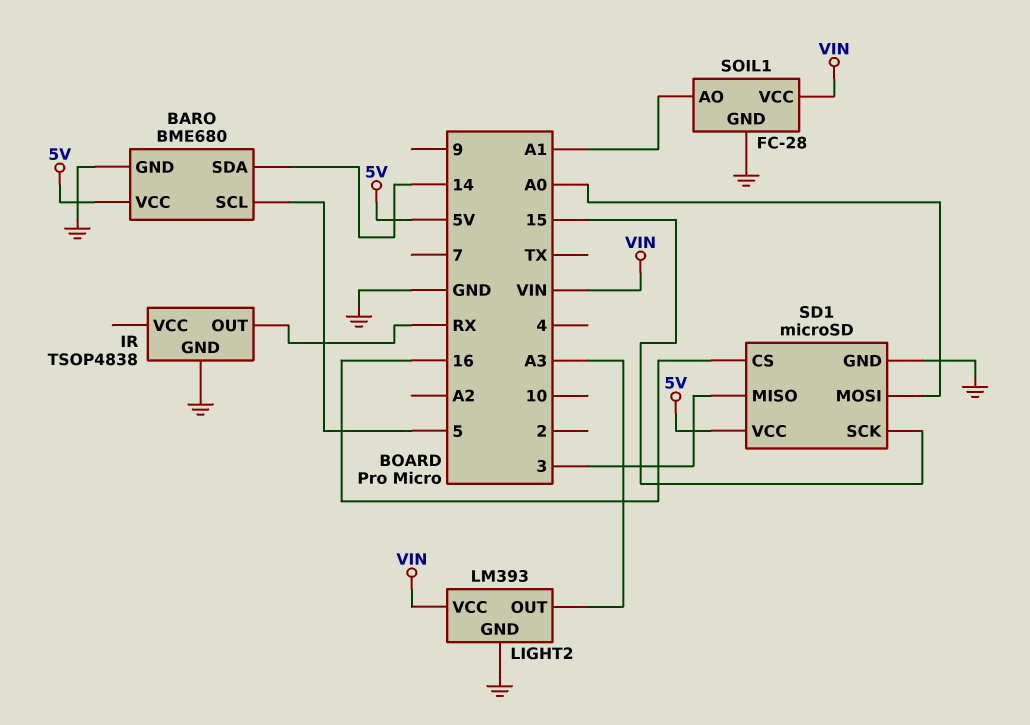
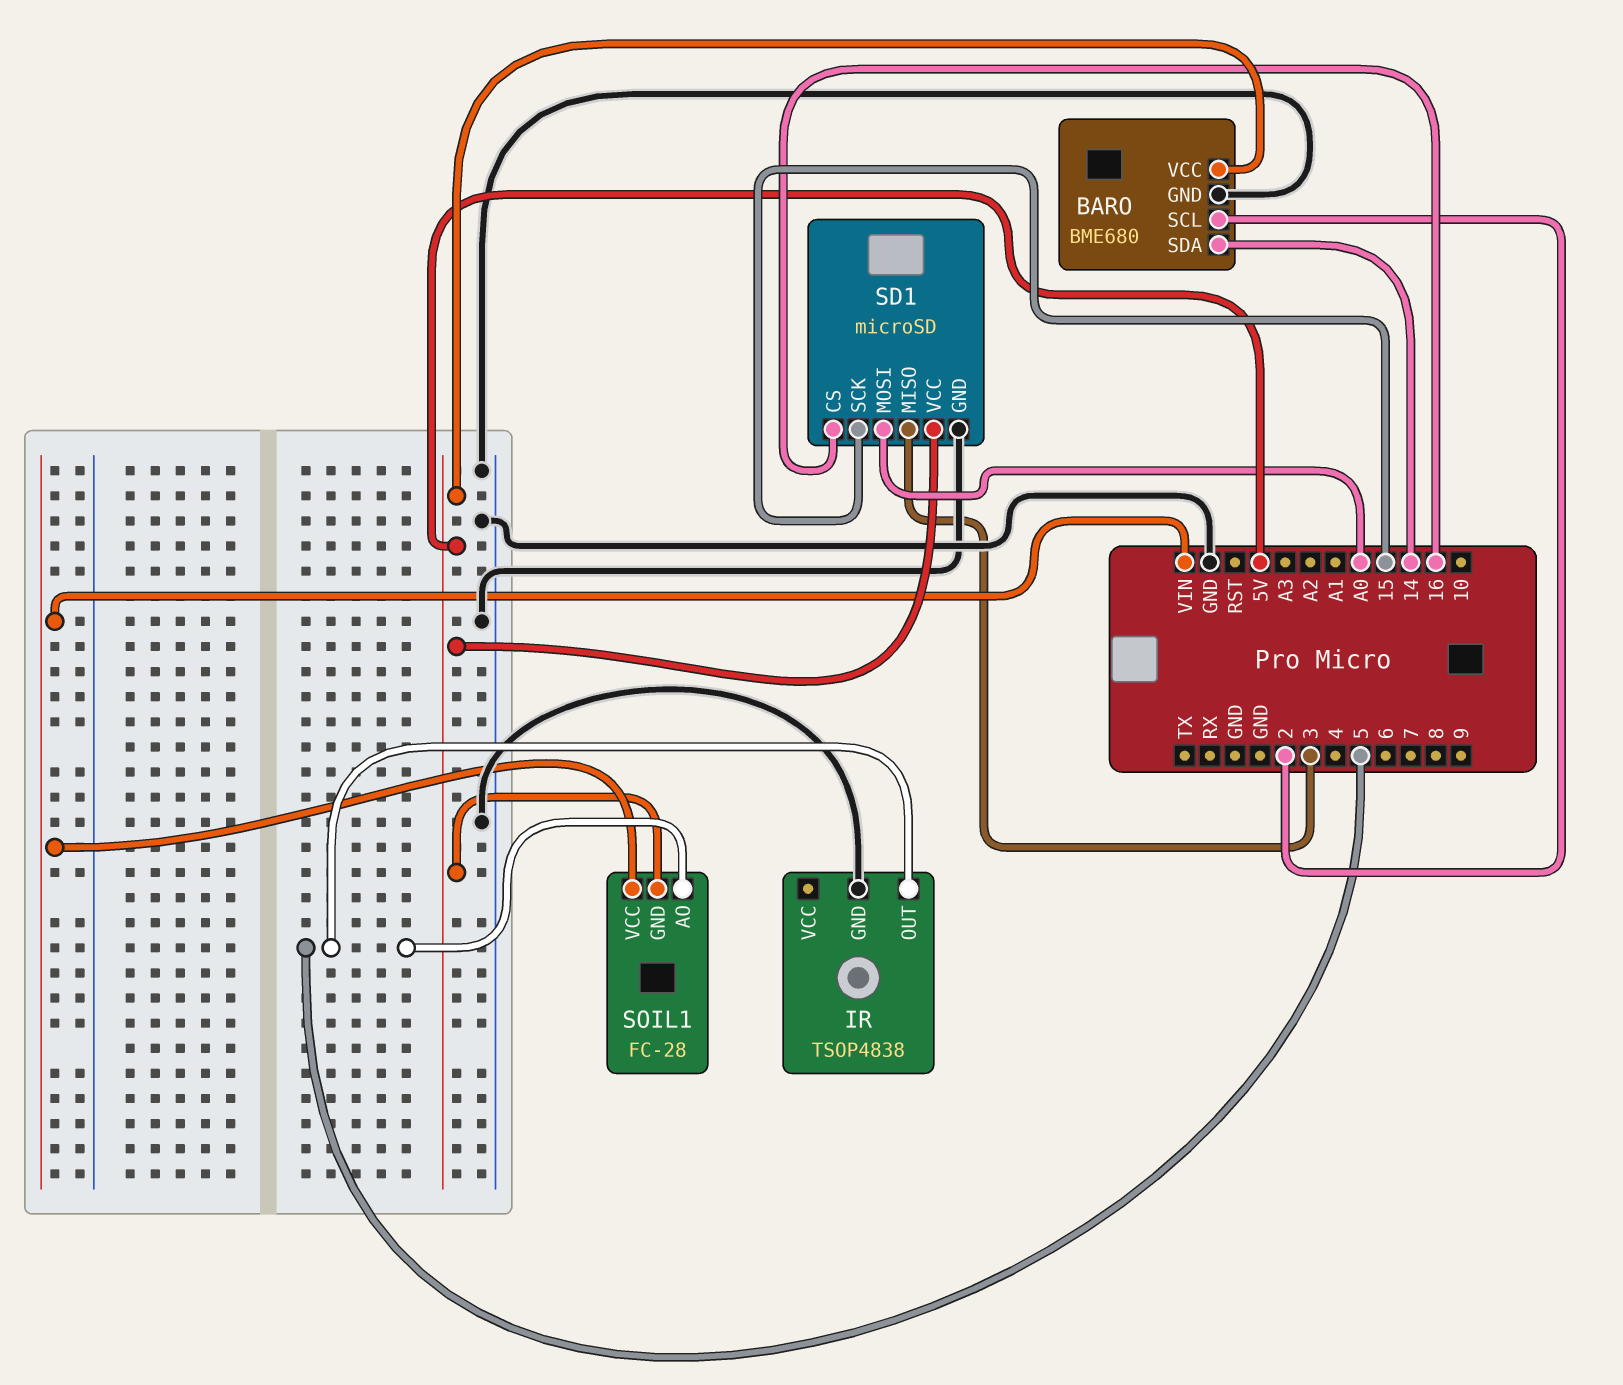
BARO pin SCL: 5 -> 2
IR pin OUT: RX -> 5
LIGHT2: LM393 -> none
LIGHT2 pin GND: GND -> none
LIGHT2 pin OUT: A3 -> none
LIGHT2 pin VCC: VIN -> none
SOIL1 pin AO: A1 -> 5
SOIL1 pin GND: GND -> 5V

